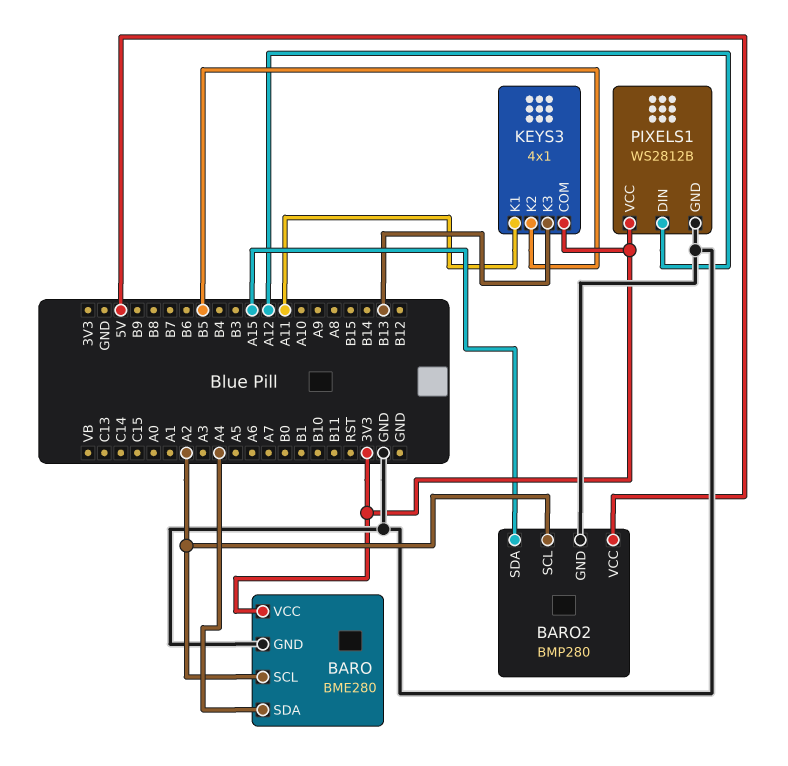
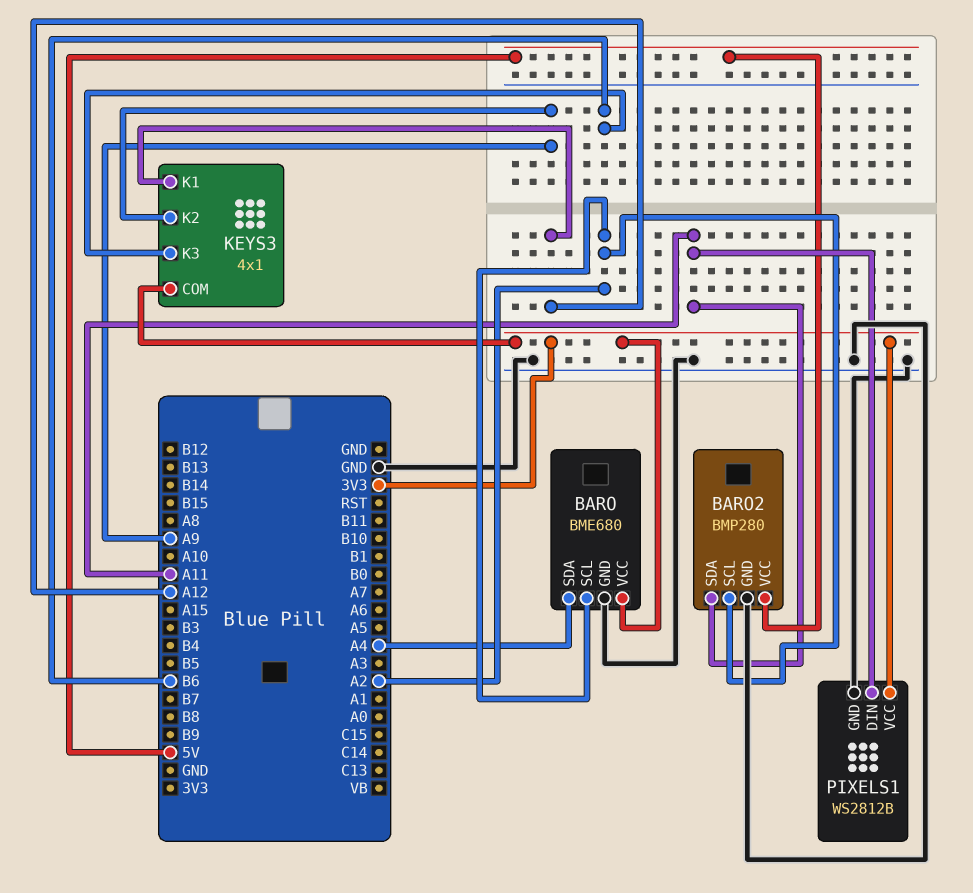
BARO: BME280 -> BME680
BARO2 pin SDA: A15 -> A11
KEYS3 pin K1: A11 -> A12
KEYS3 pin K2: B5 -> A9
KEYS3 pin K3: B13 -> B6
PIXELS1 pin DIN: A12 -> A11

